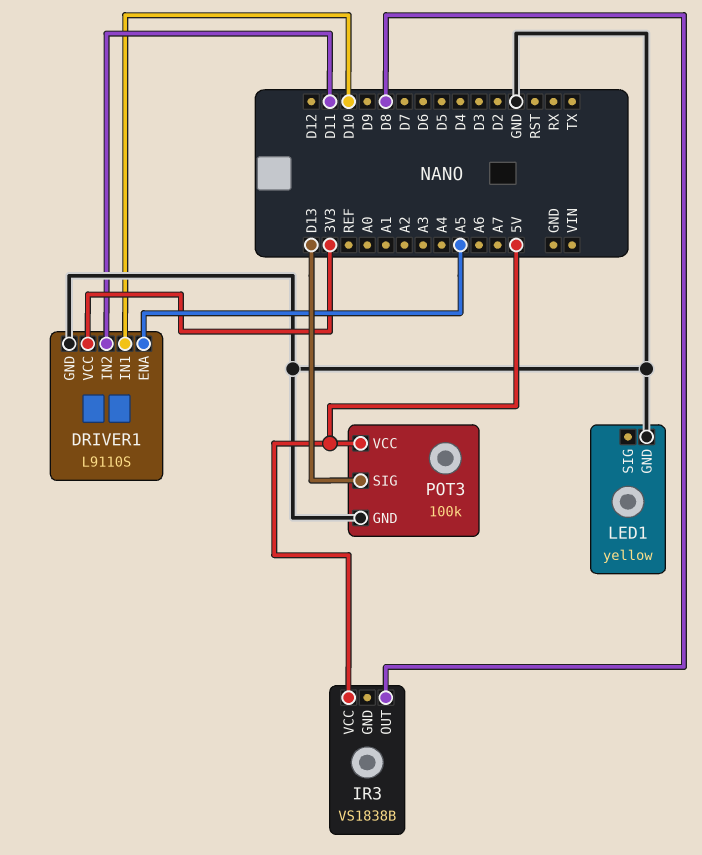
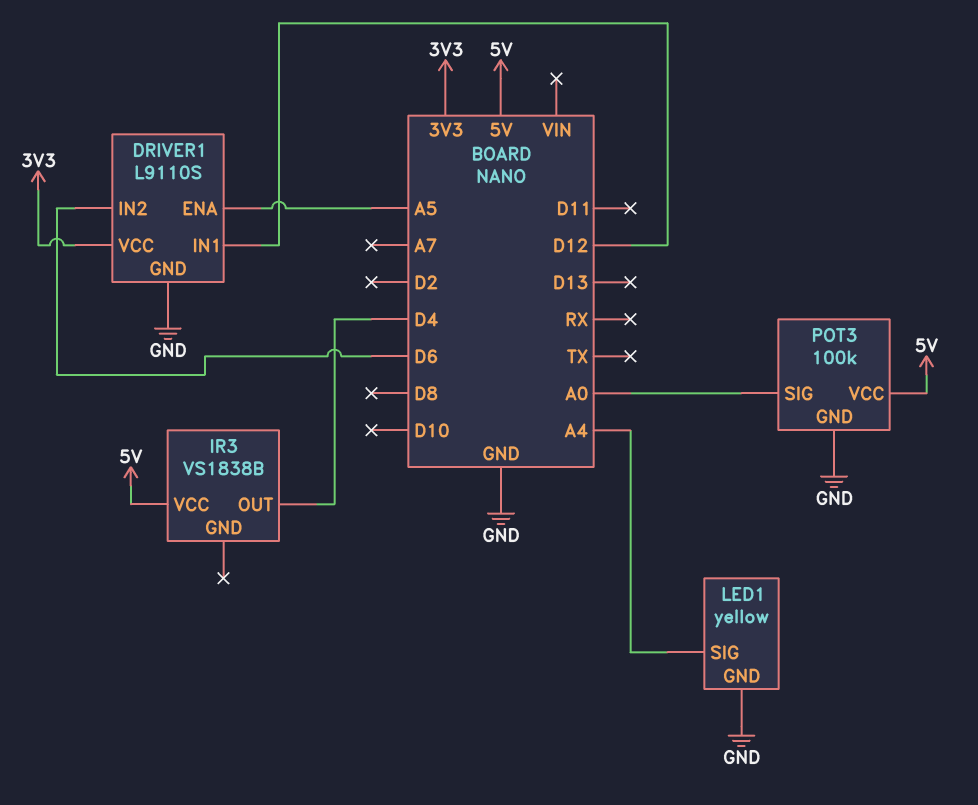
DRIVER1 pin IN1: D10 -> D12
DRIVER1 pin IN2: D11 -> D6
IR3 pin OUT: D8 -> D4
LED1 pin SIG: none -> A4
POT3 pin SIG: D13 -> A0

